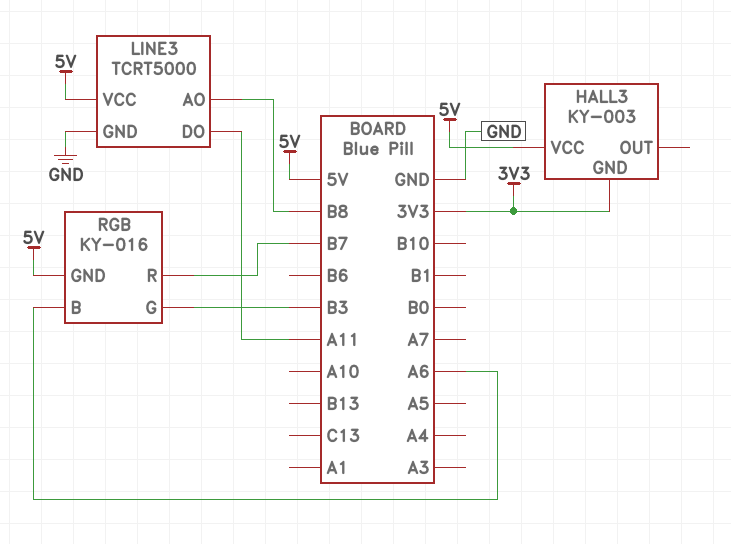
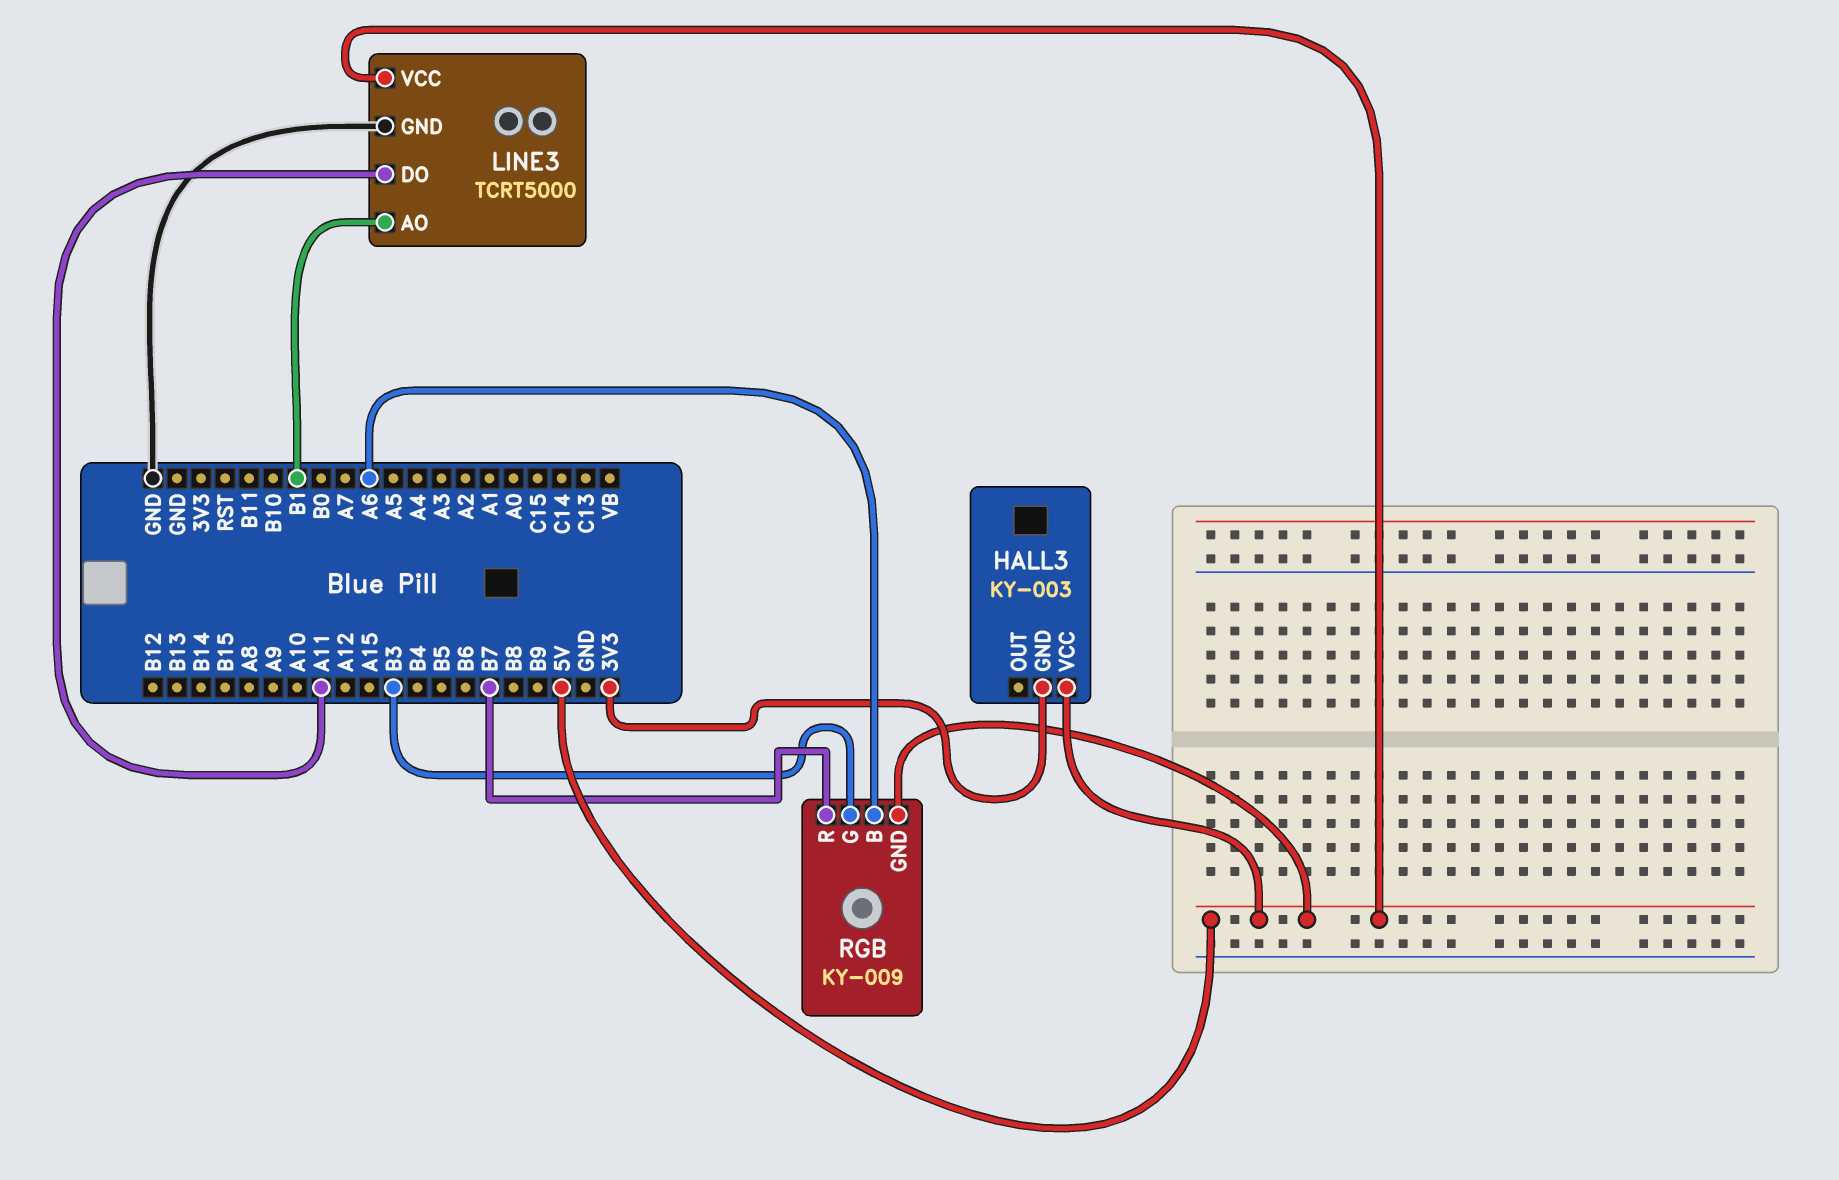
LINE3 pin AO: B8 -> B1
RGB: KY-016 -> KY-009

